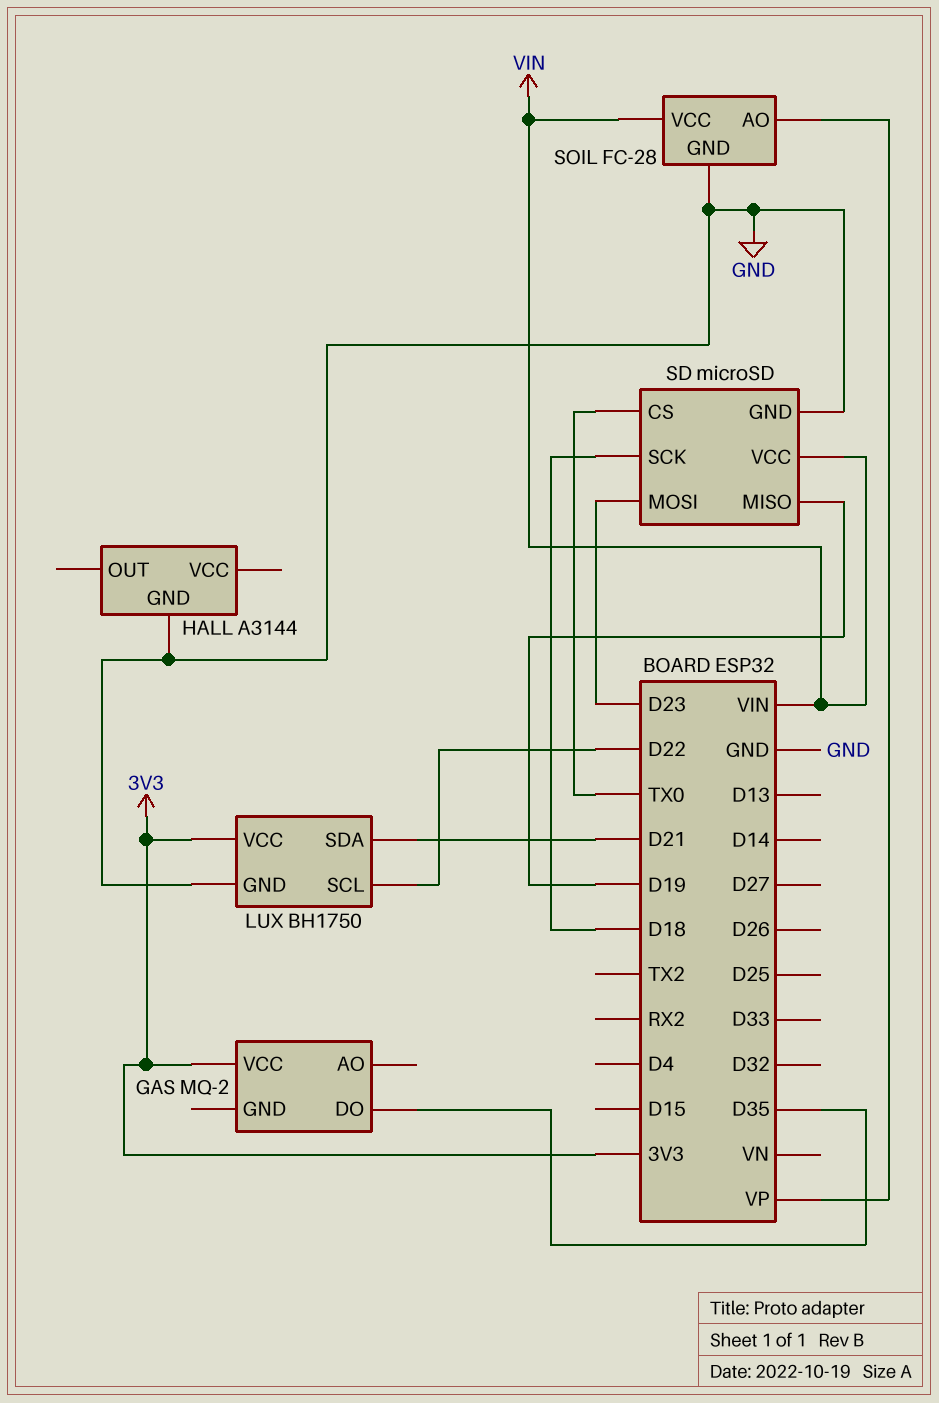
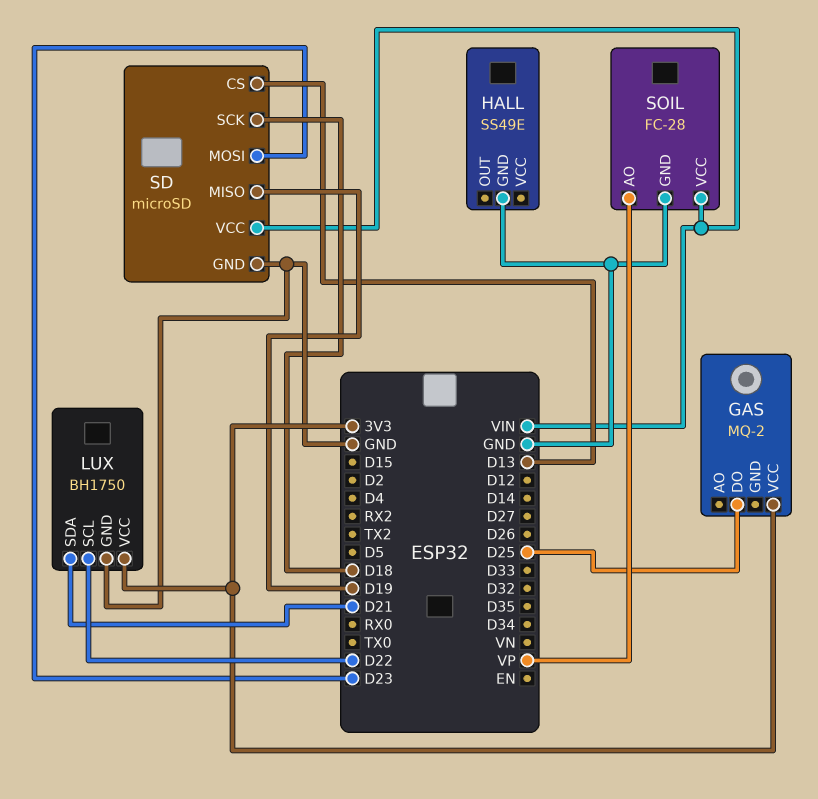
GAS pin DO: D35 -> D25
HALL: A3144 -> SS49E
SD pin CS: TX0 -> D13

